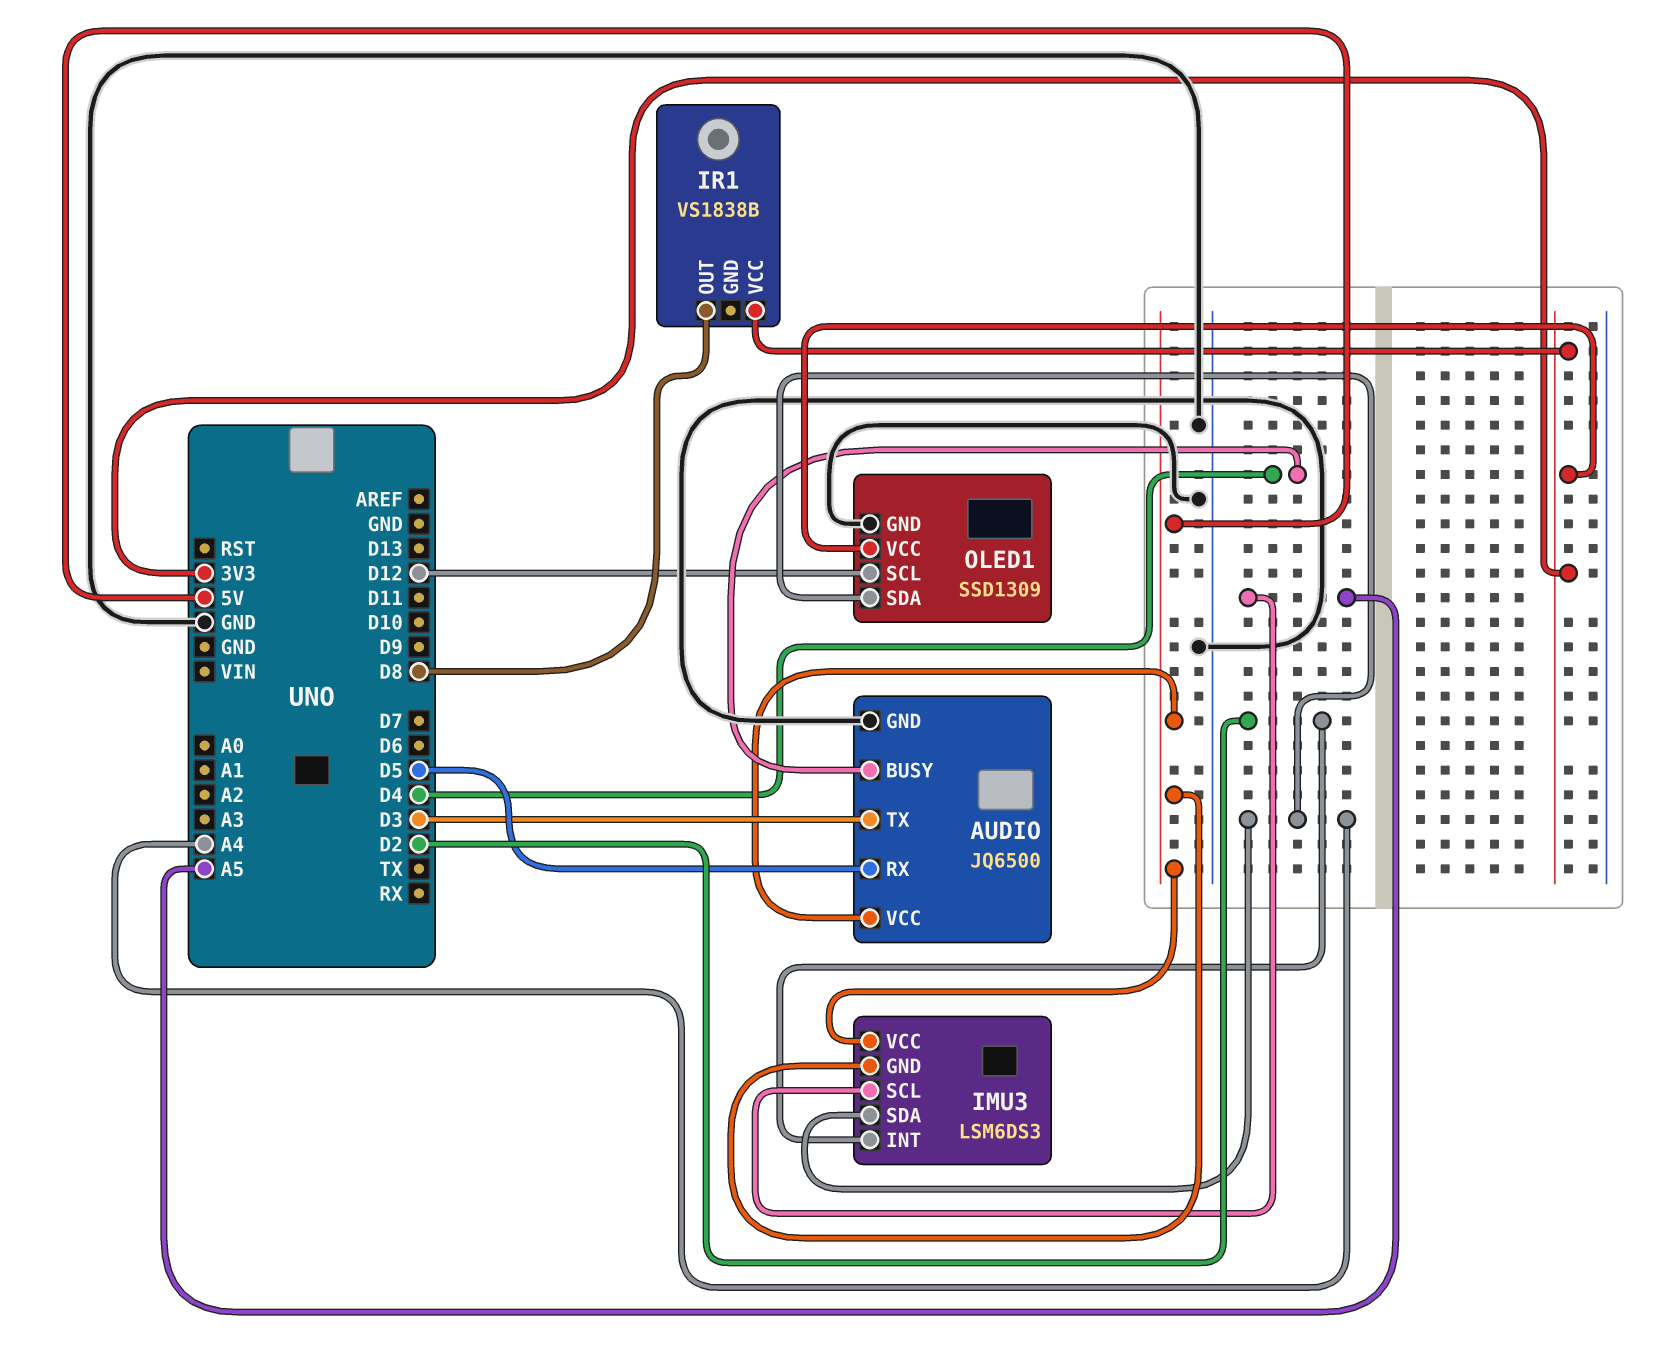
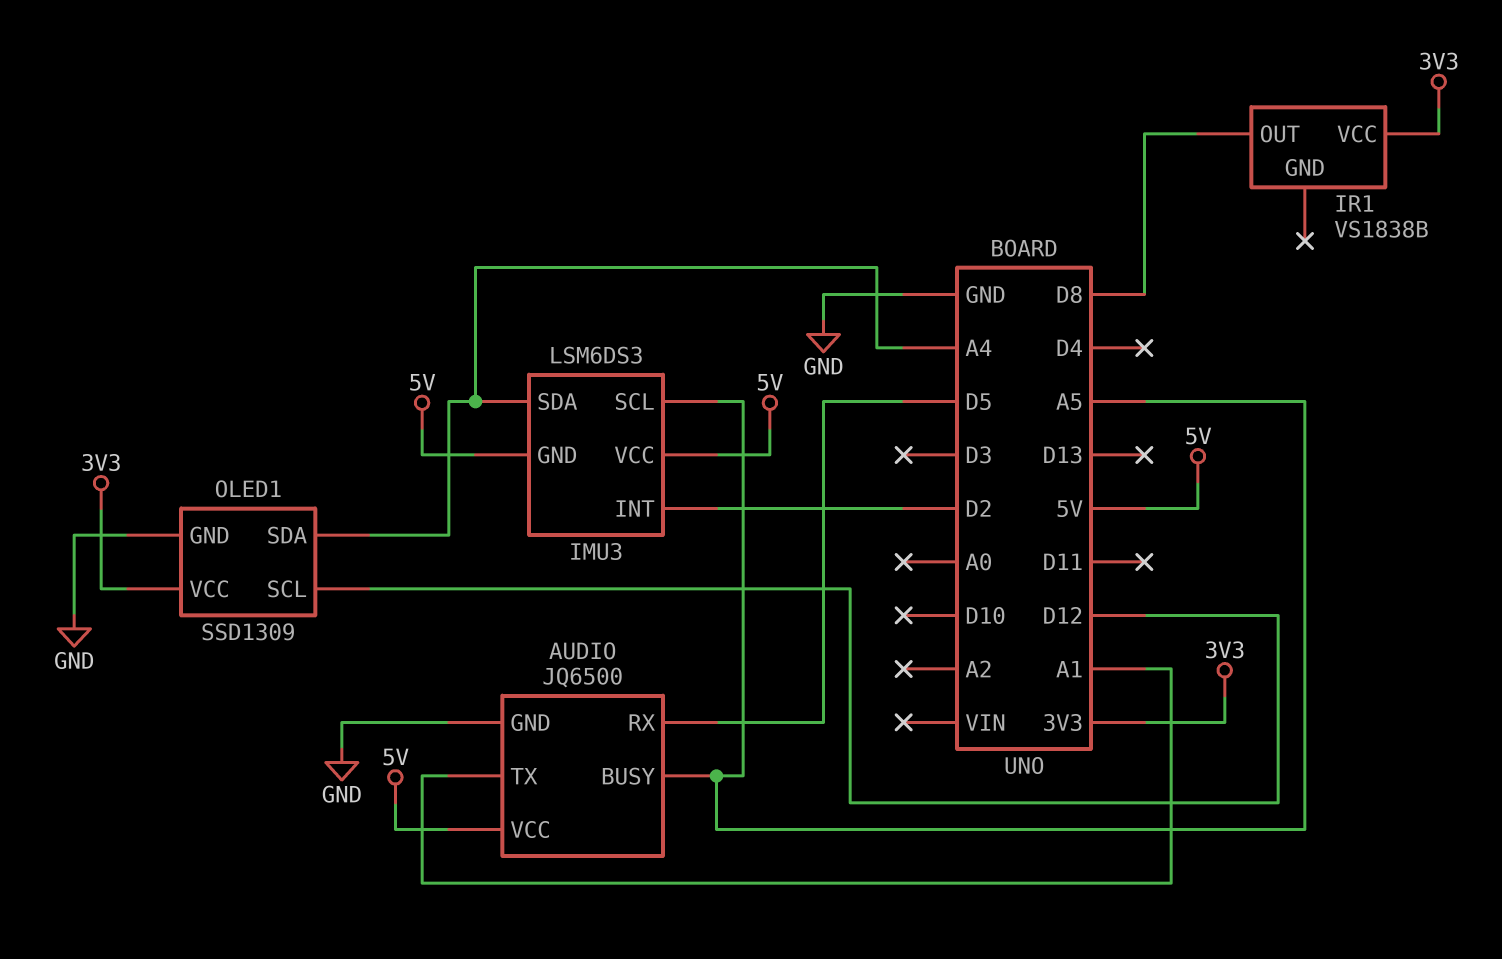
AUDIO pin BUSY: D4 -> A5
AUDIO pin TX: D3 -> A1

